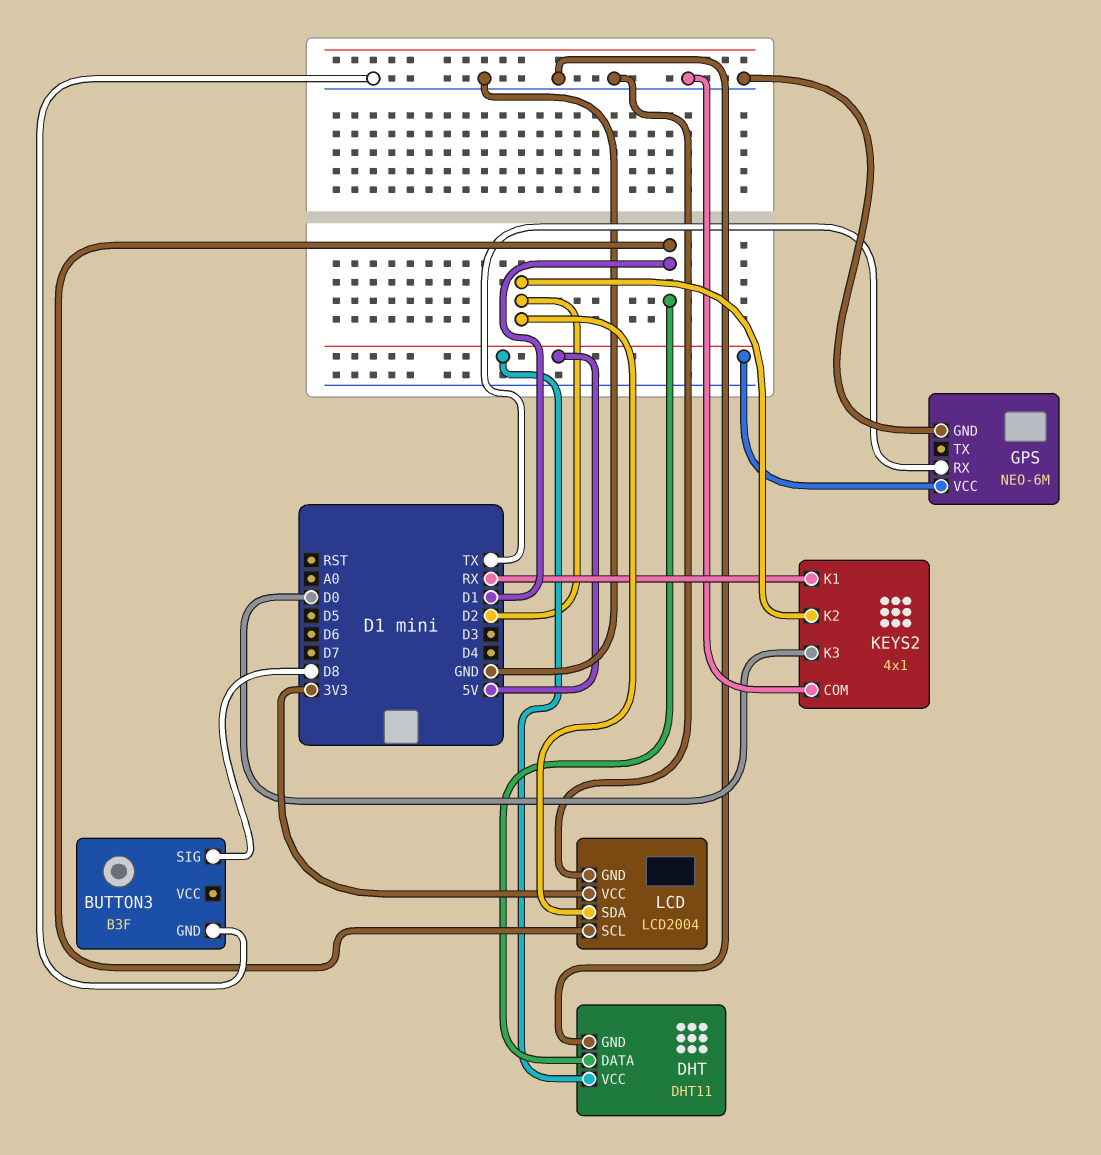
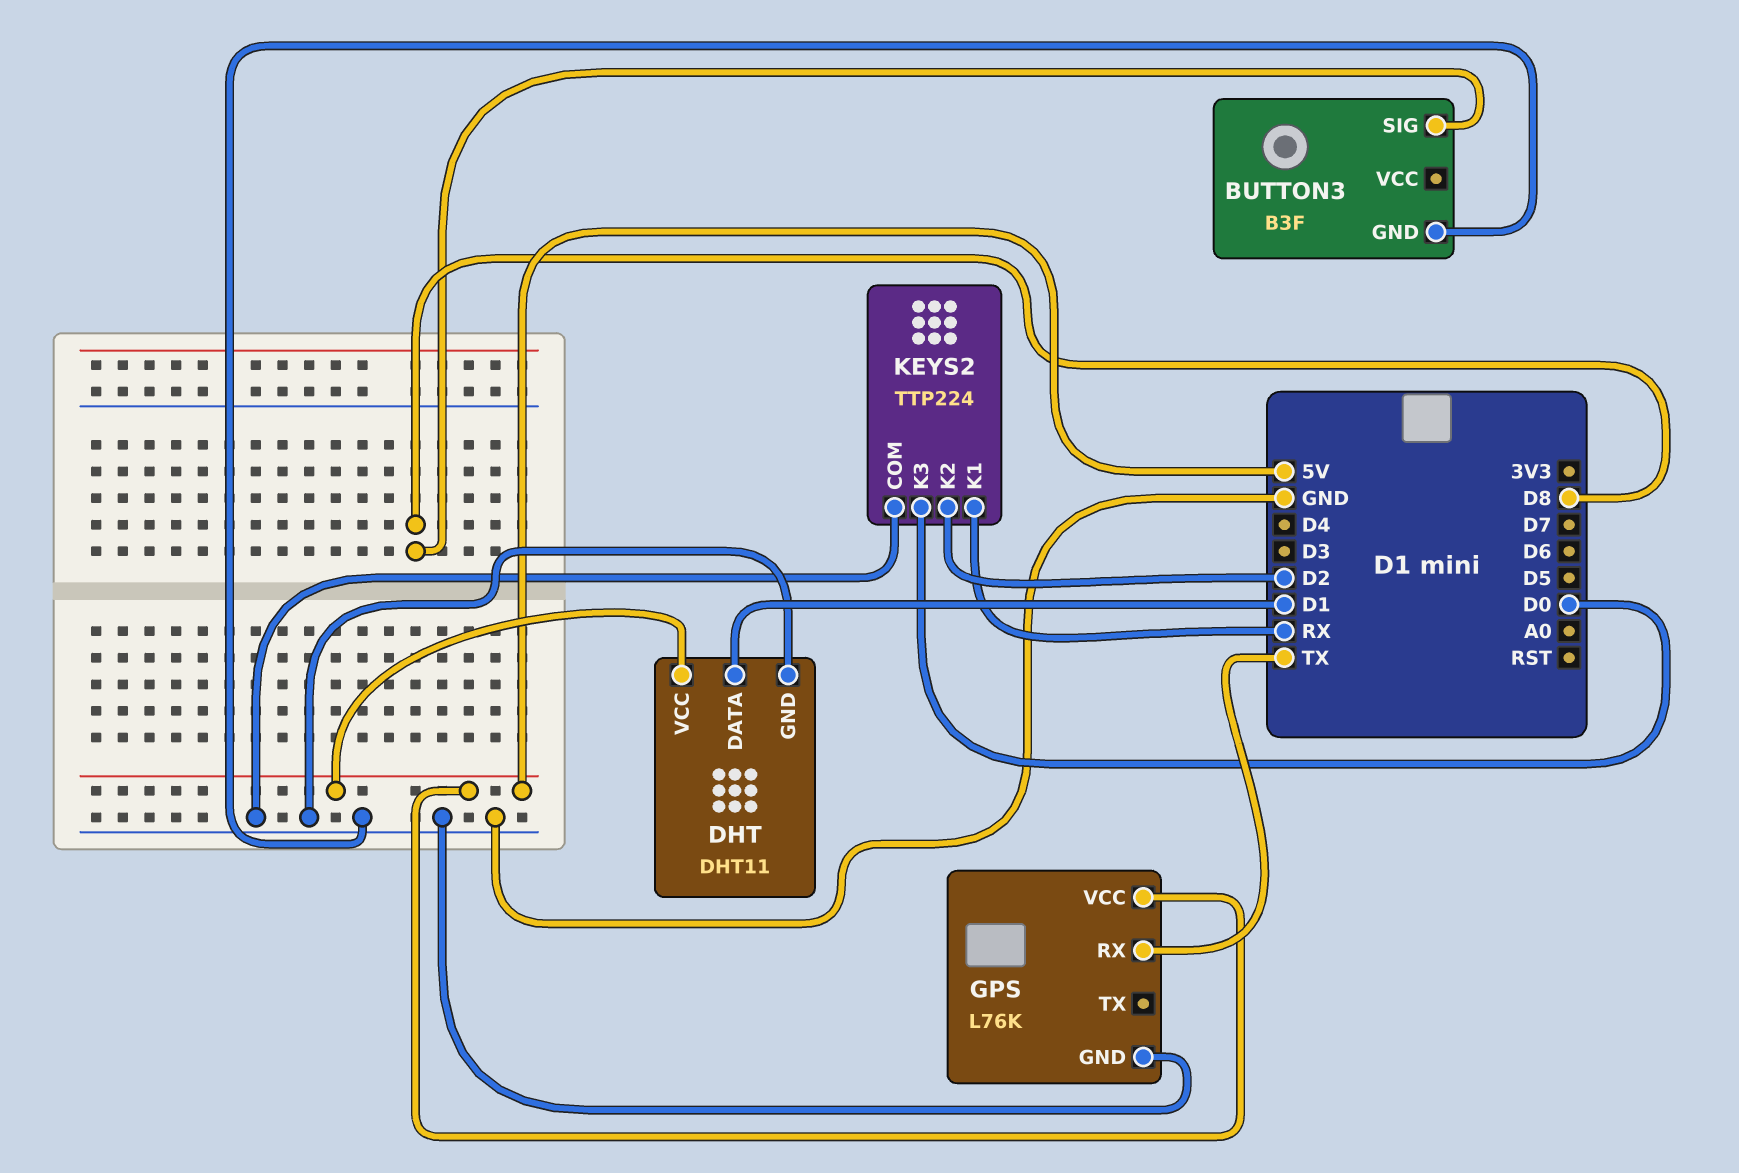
GPS: NEO-6M -> L76K
KEYS2: 4x1 -> TTP224
LCD: LCD2004 -> none
LCD pin GND: GND -> none
LCD pin SCL: D1 -> none
LCD pin SDA: D2 -> none
LCD pin VCC: 3V3 -> none

